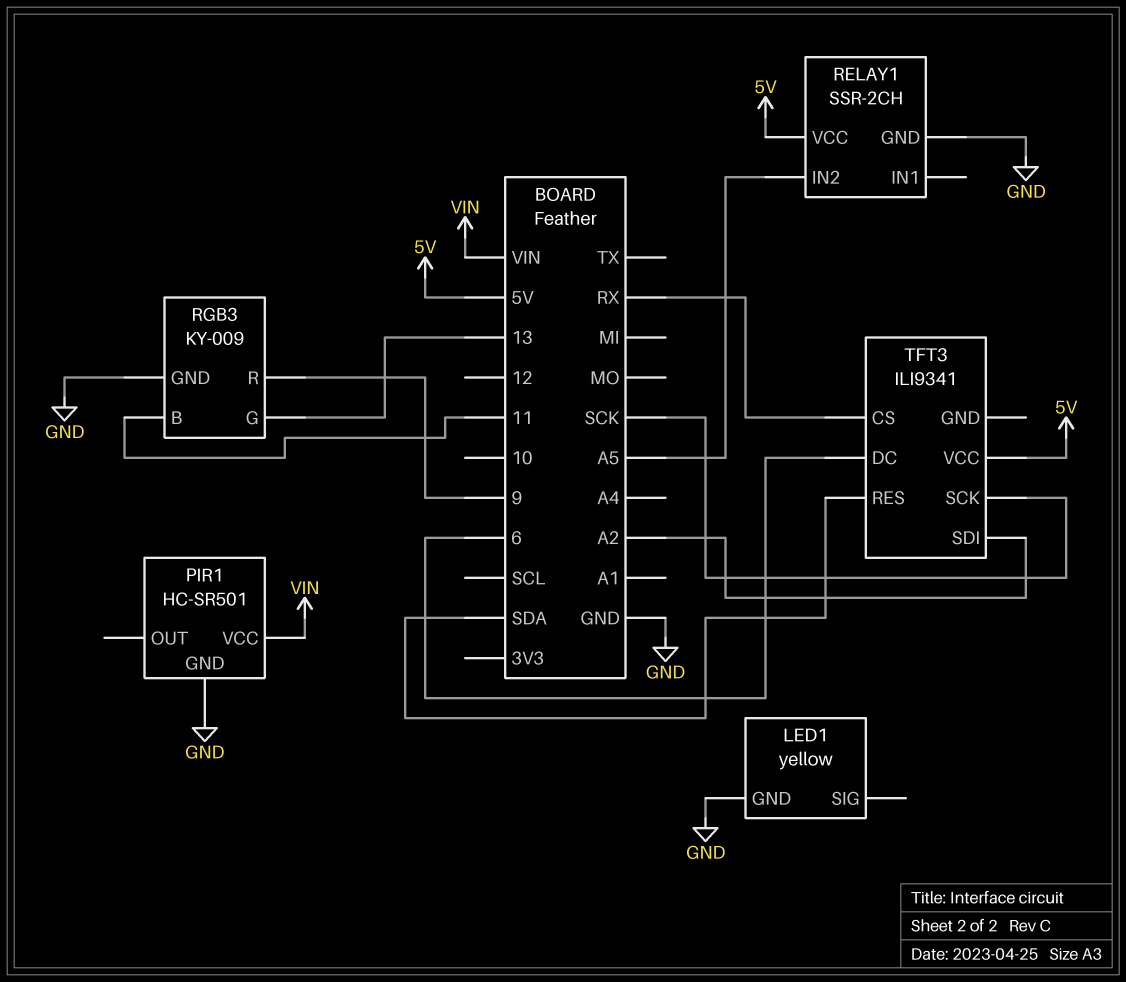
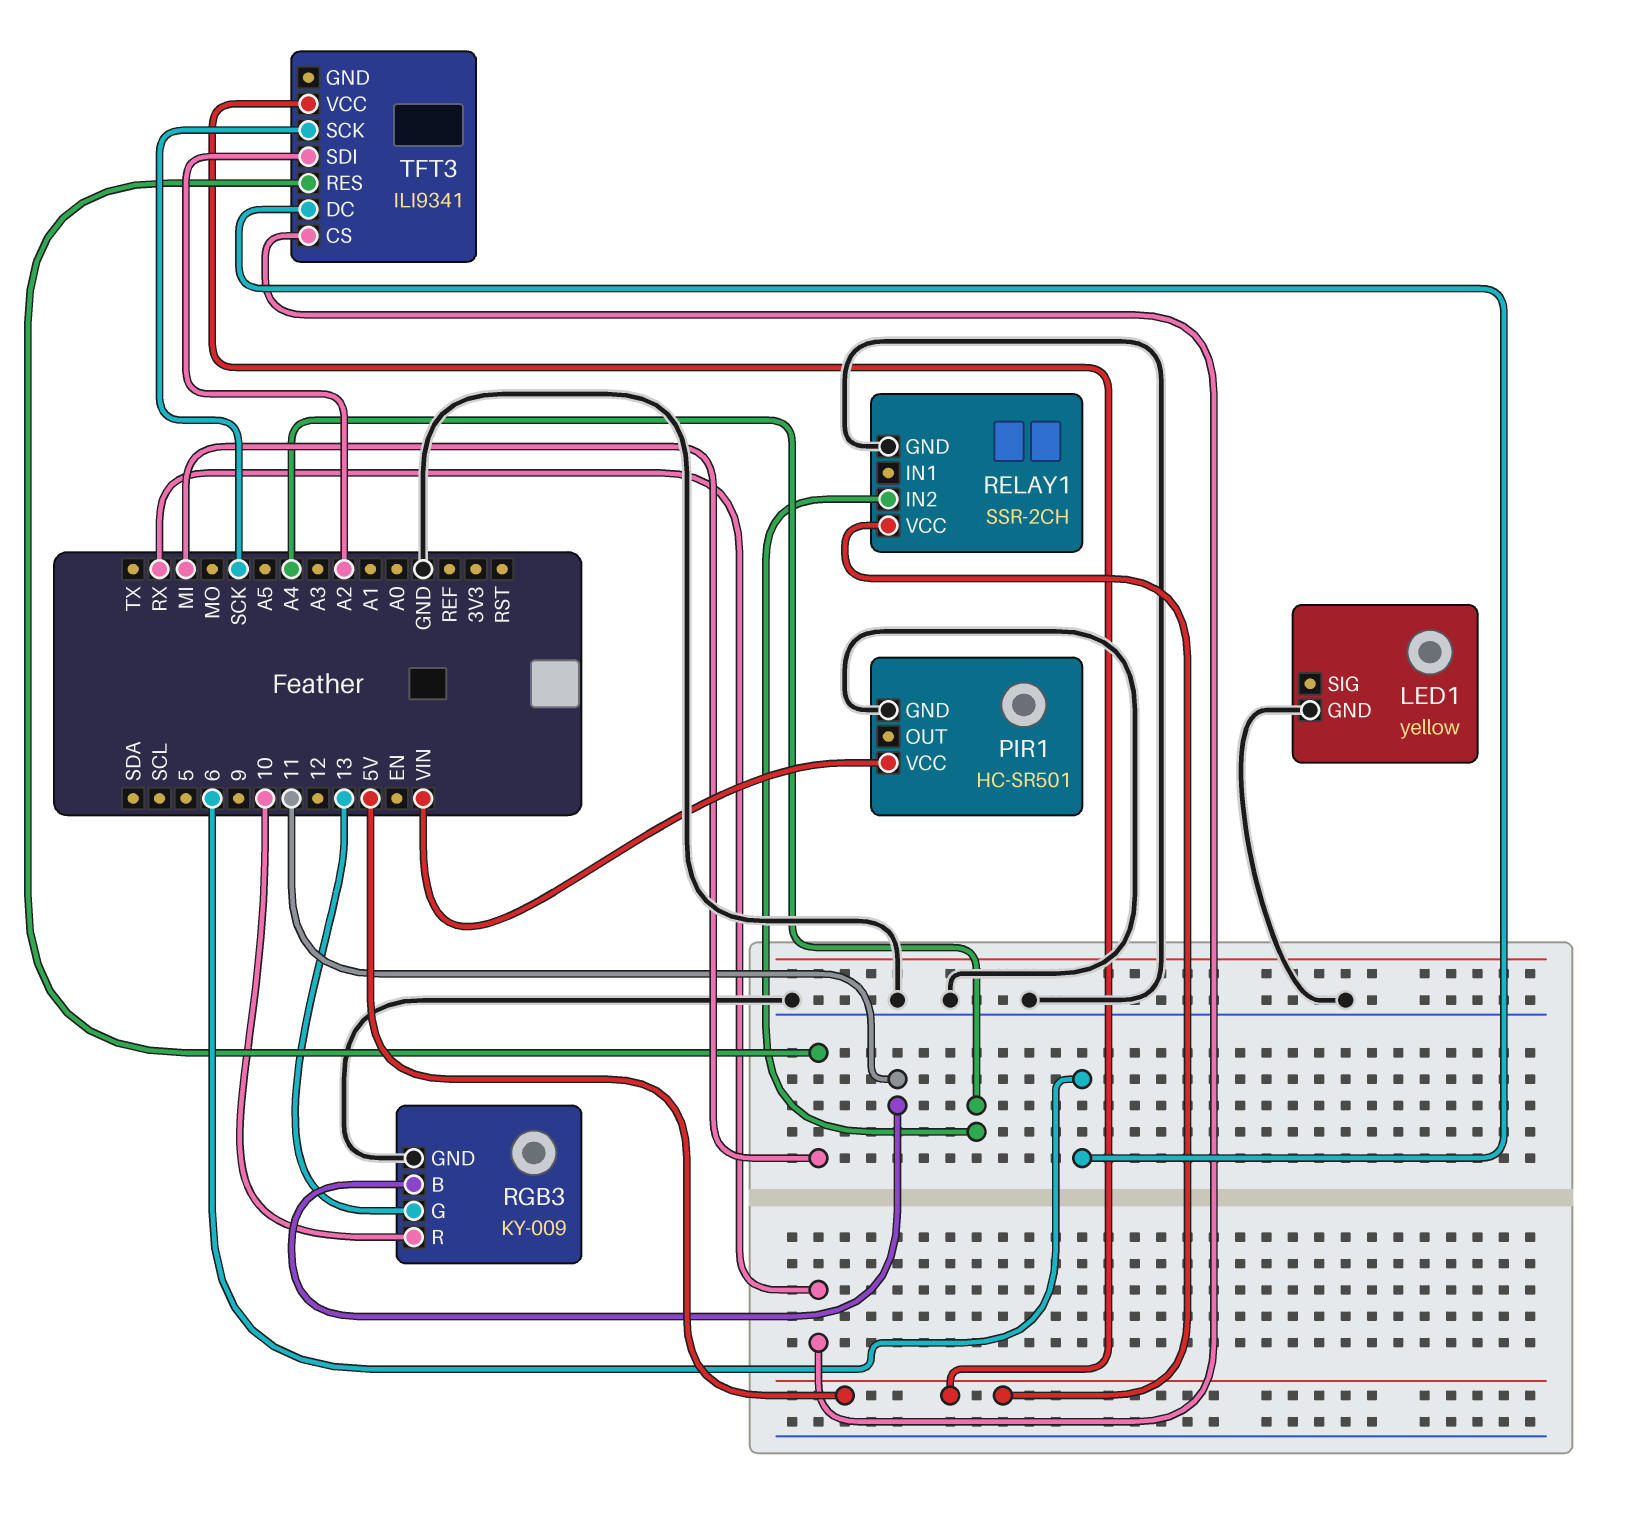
RELAY1 pin IN2: A5 -> A4
RGB3 pin R: 9 -> 10
TFT3 pin RES: SDA -> MI

